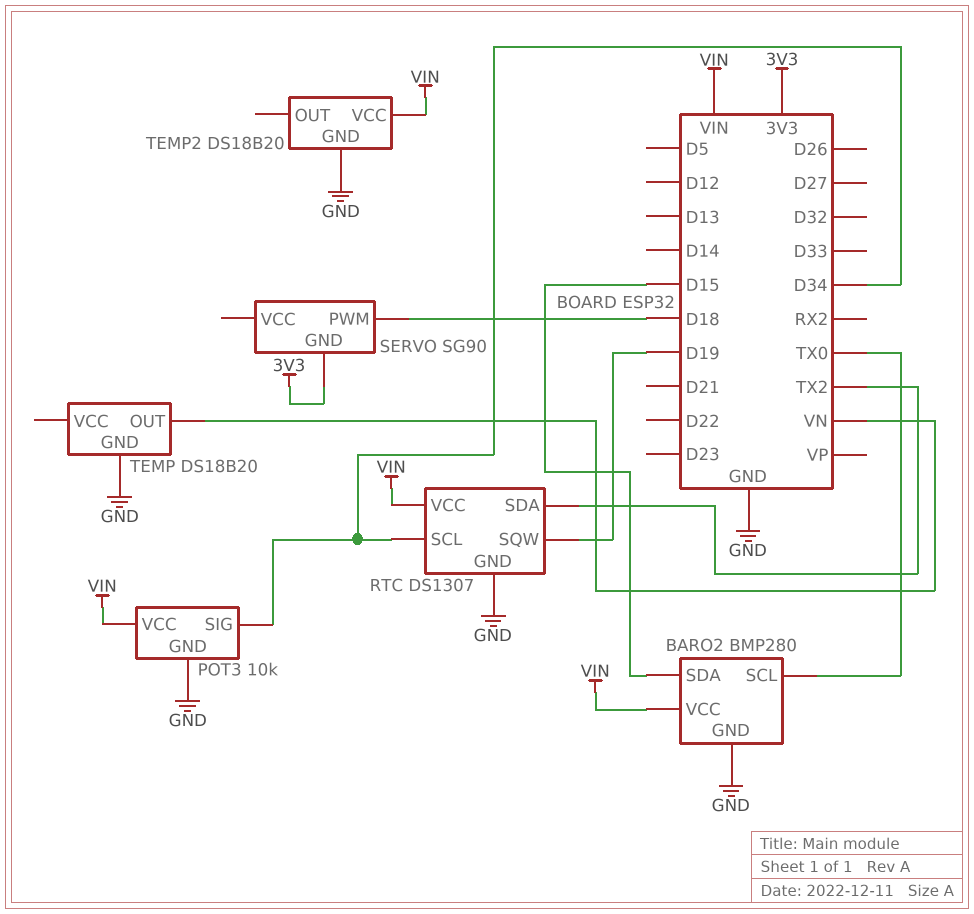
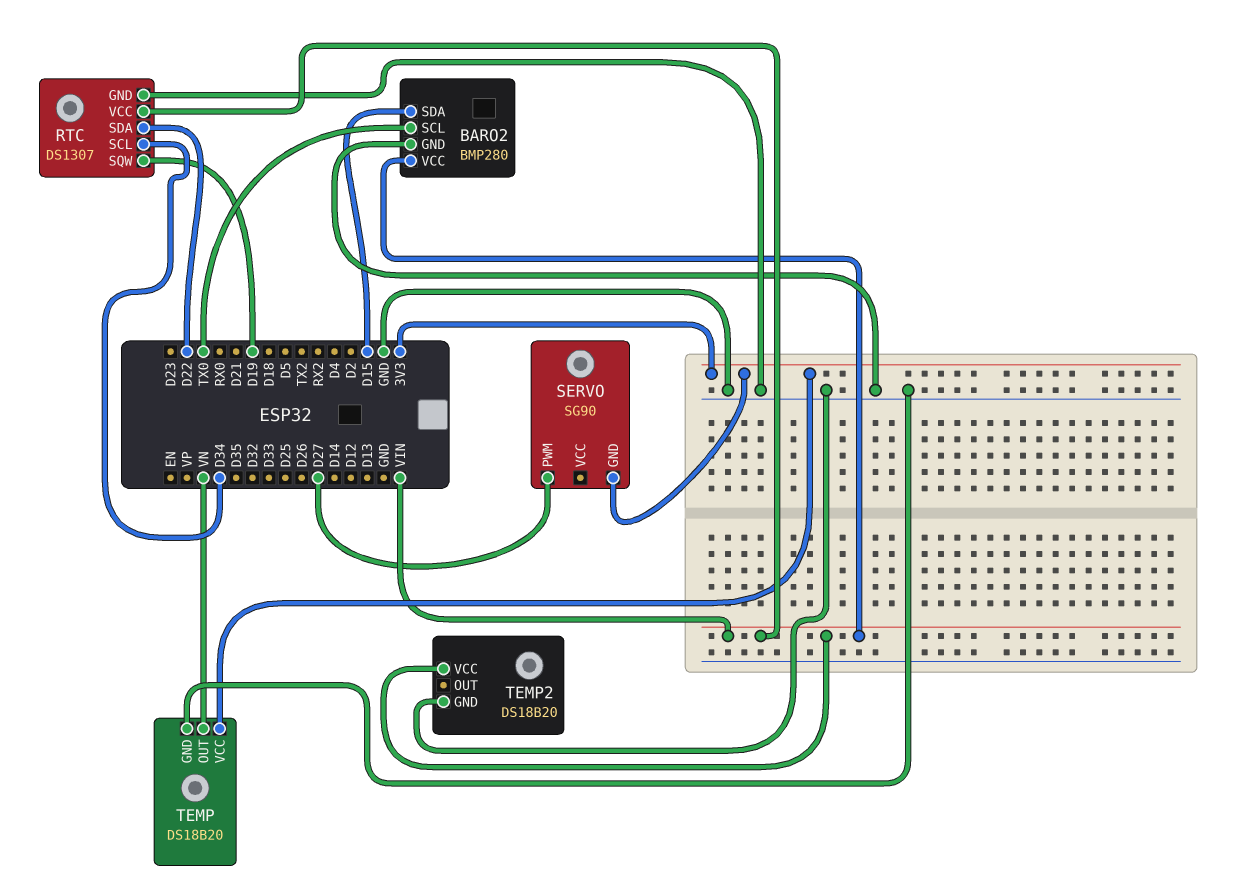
POT3: 10k -> none
POT3 pin GND: GND -> none
POT3 pin SIG: D34 -> none
POT3 pin VCC: VIN -> none
RTC pin SDA: TX2 -> D22
SERVO pin PWM: D18 -> D27
TEMP pin VCC: none -> 3V3

